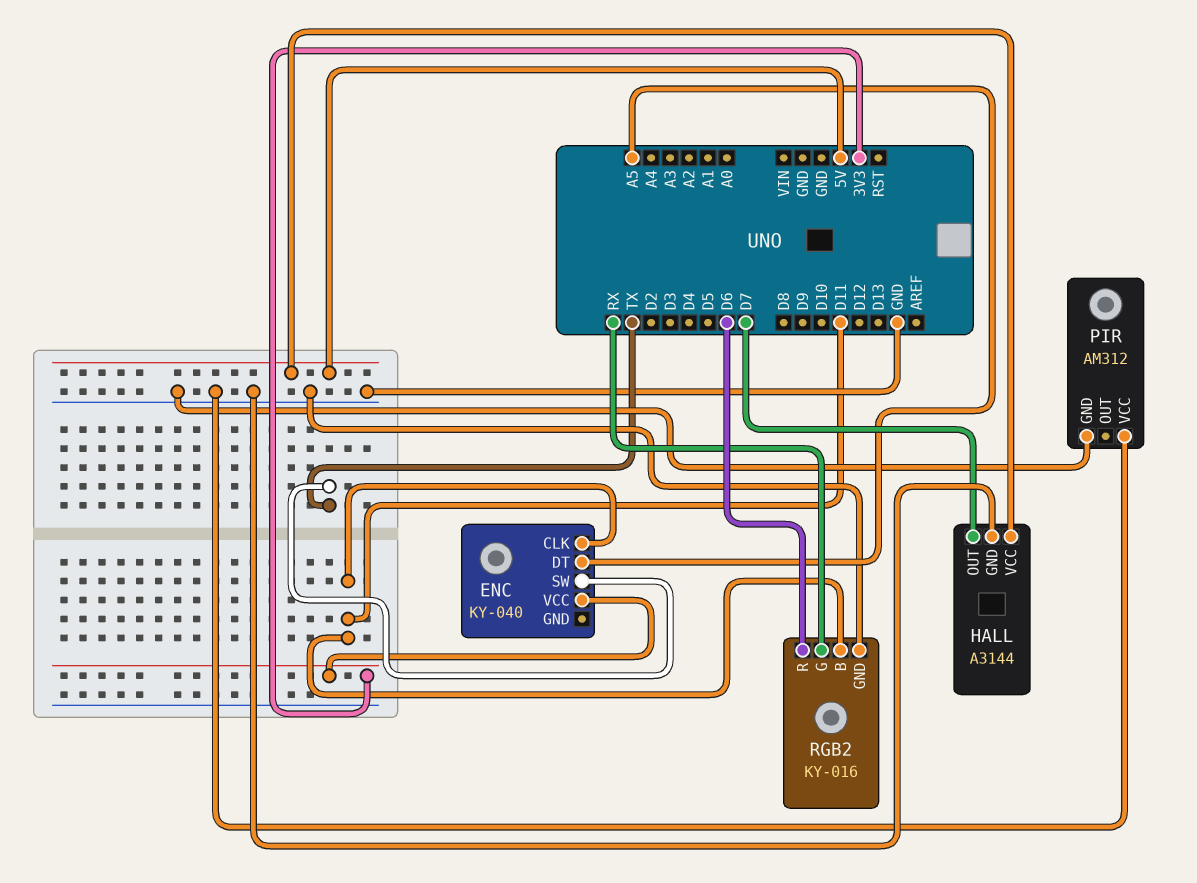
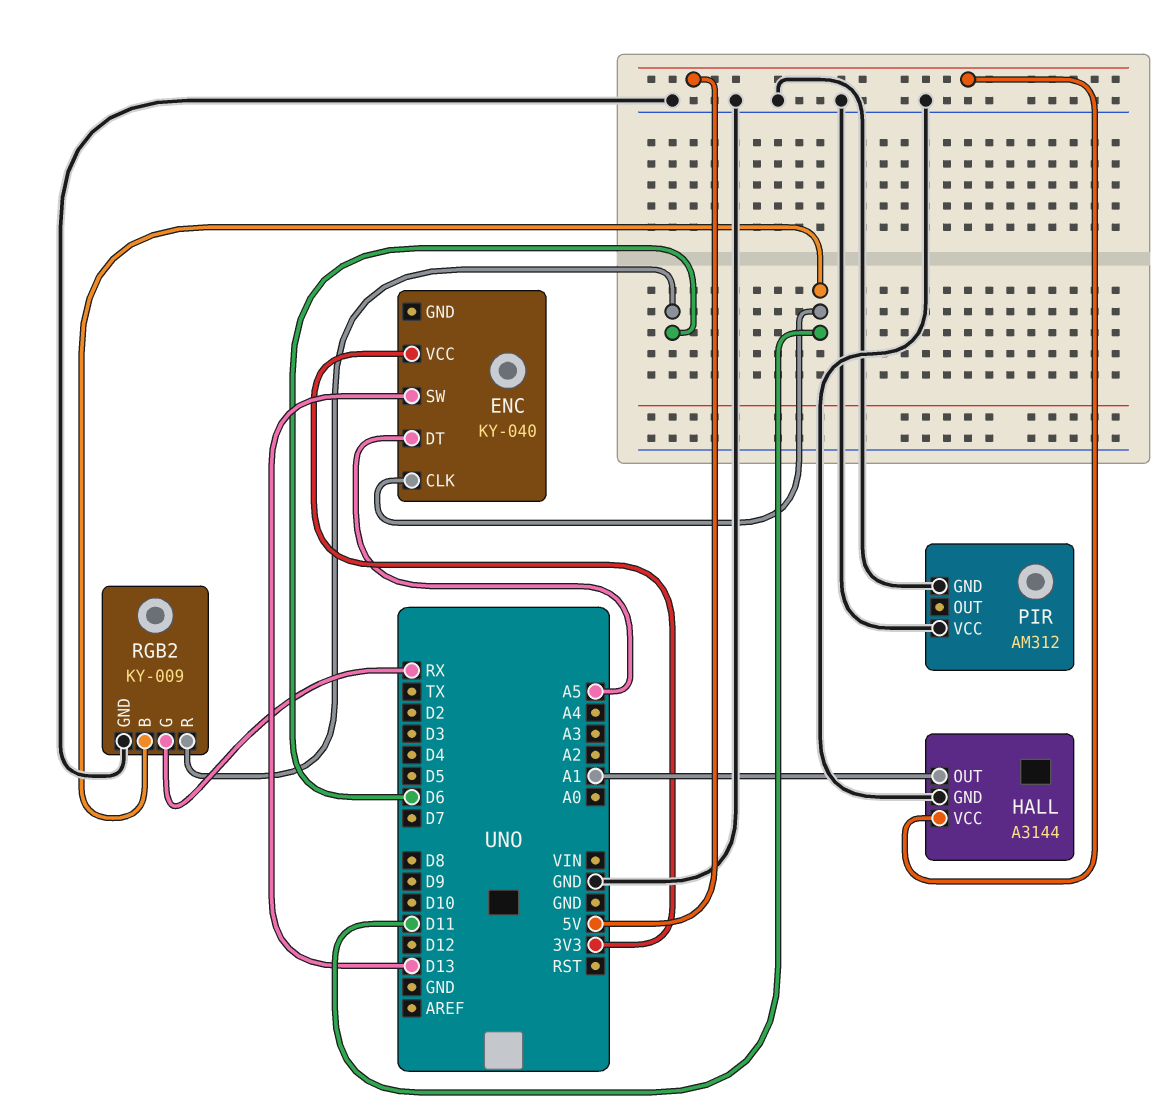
ENC pin SW: TX -> D13
HALL pin OUT: D7 -> A1
RGB2: KY-016 -> KY-009

